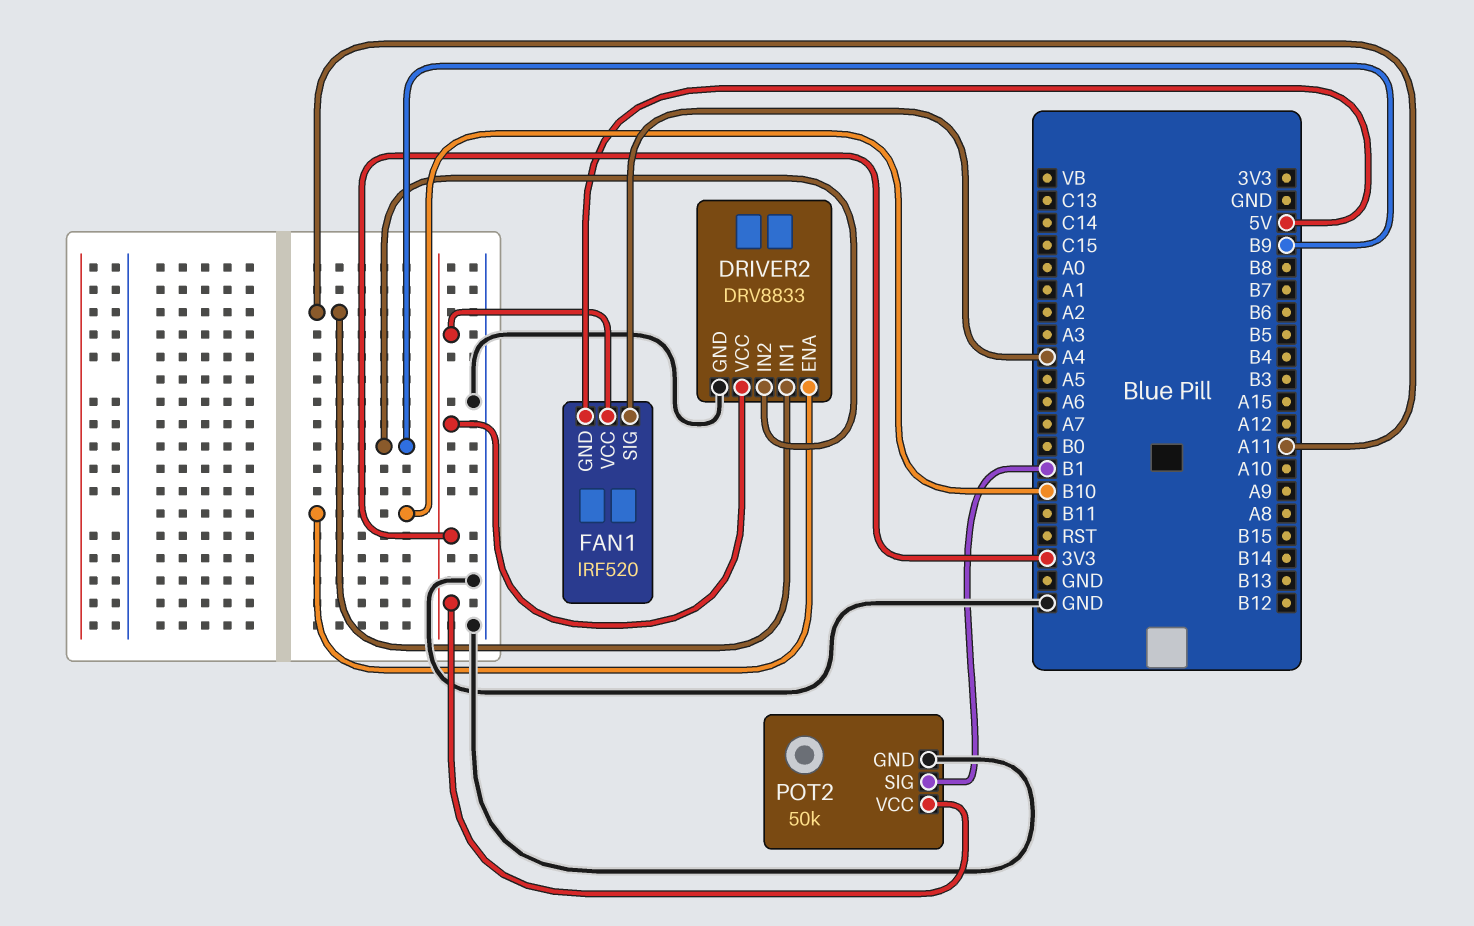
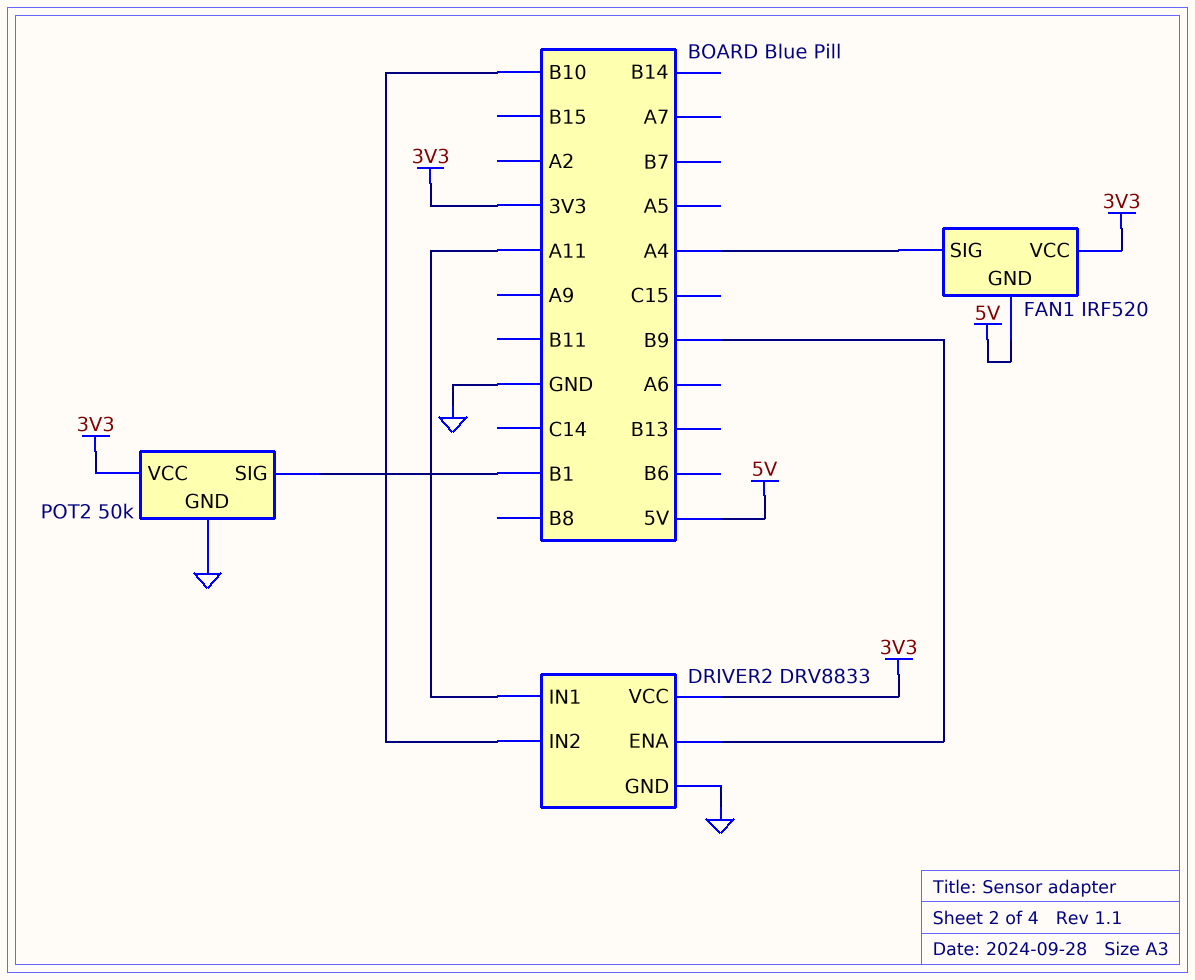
DRIVER2 pin ENA: B10 -> B9
DRIVER2 pin IN2: B9 -> B10

